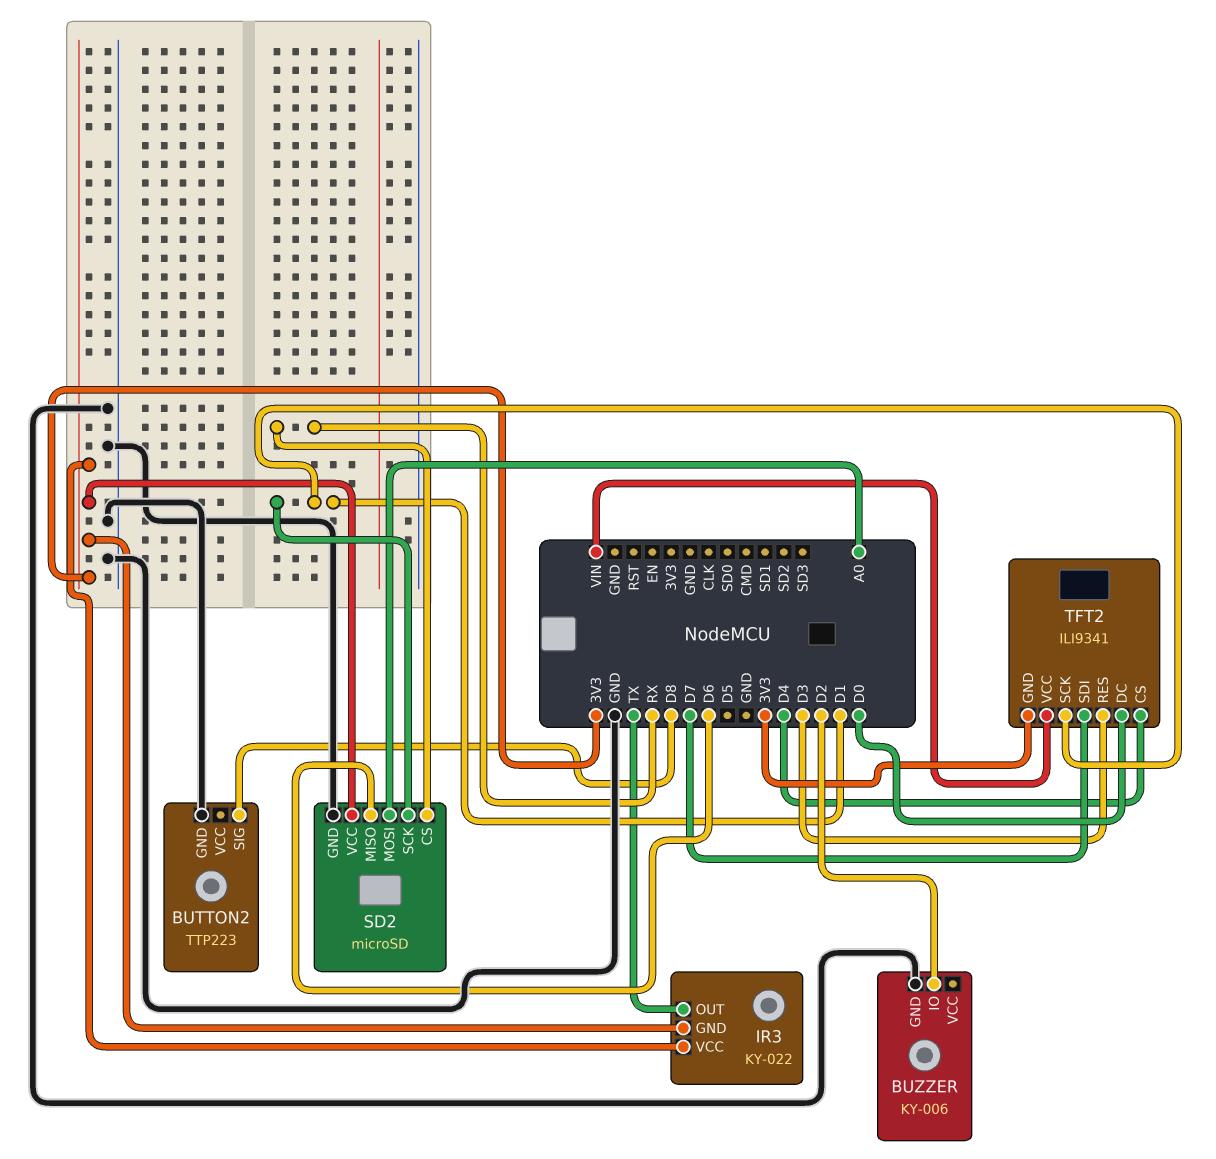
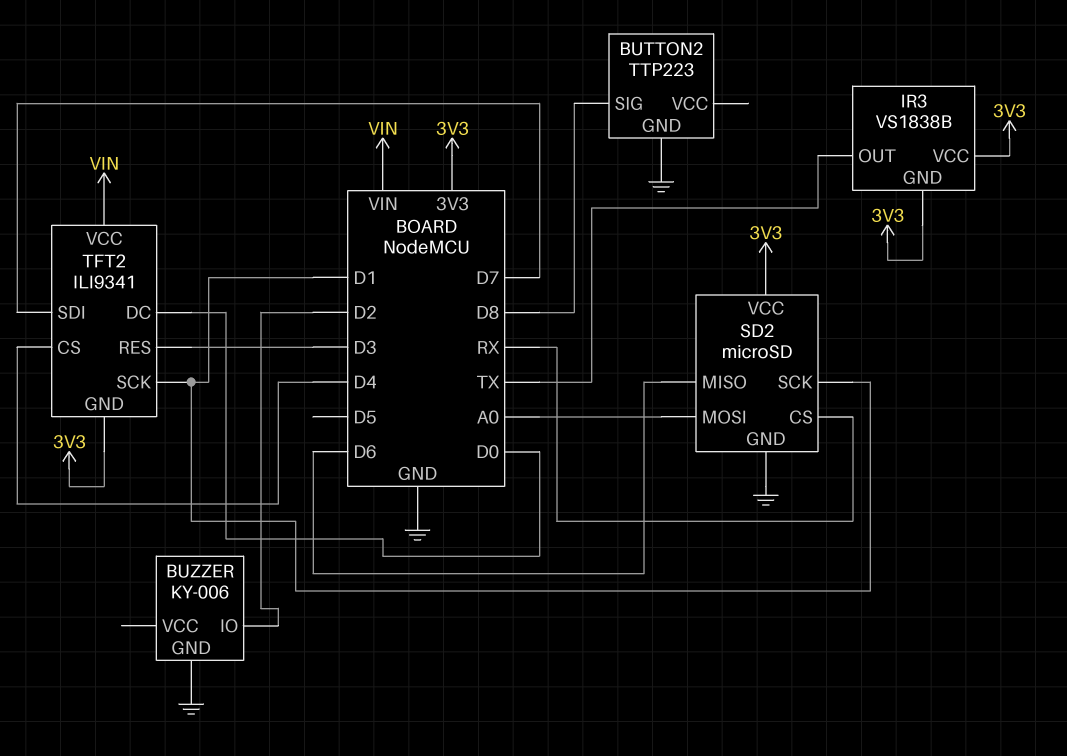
IR3: KY-022 -> VS1838B

